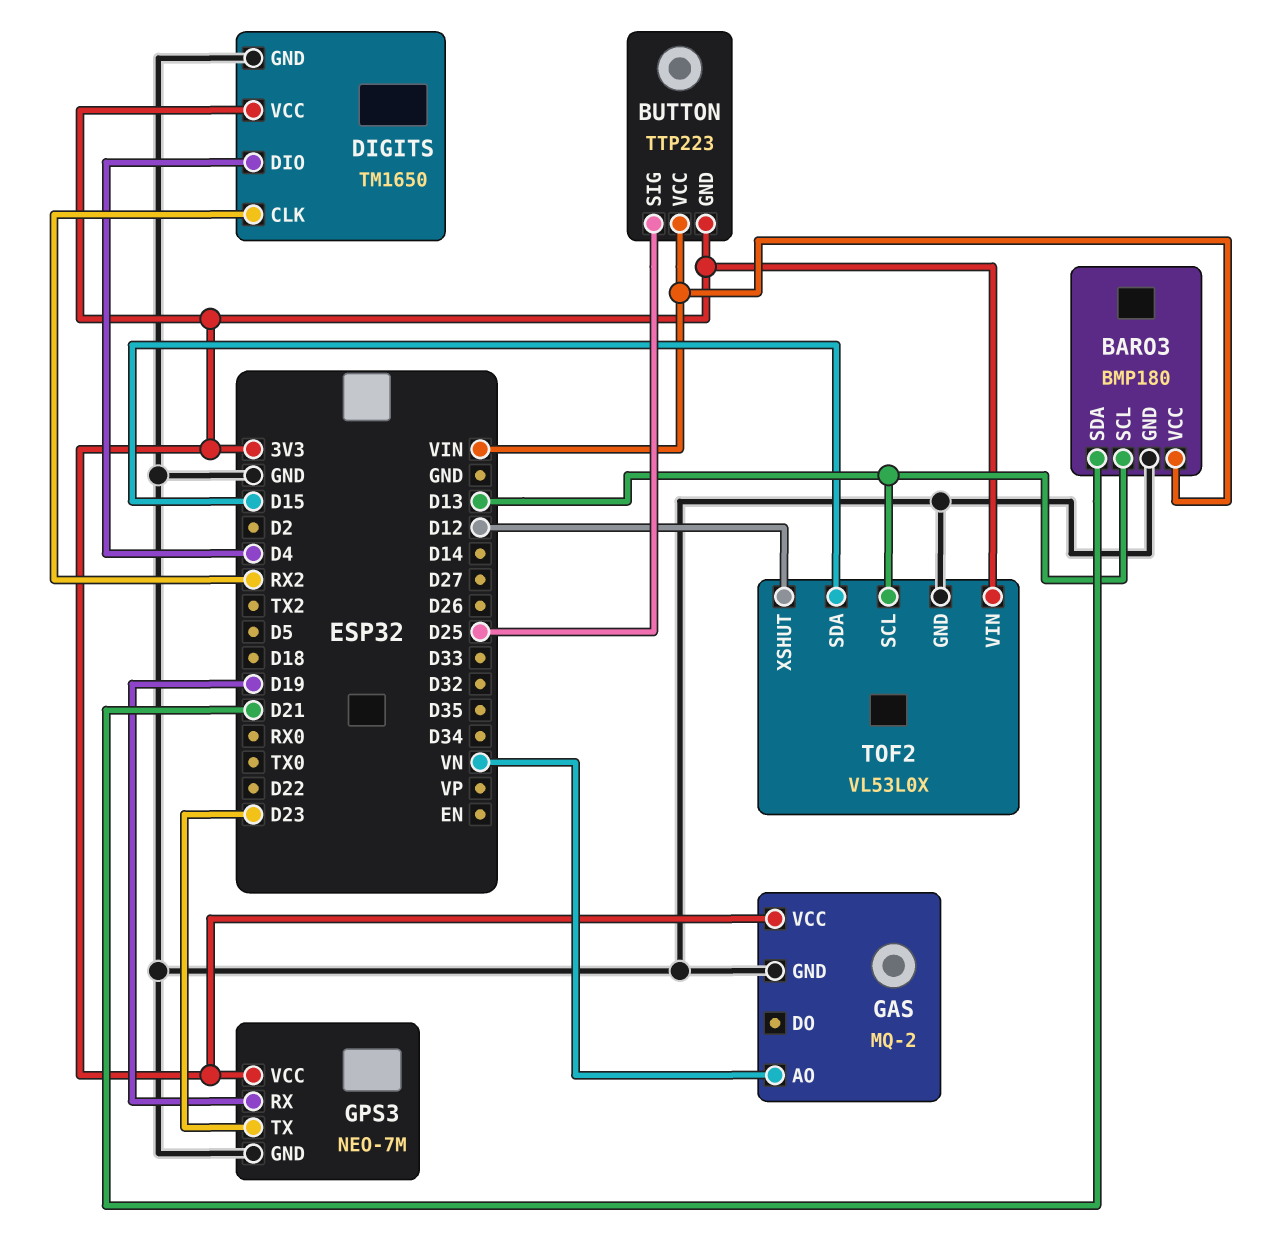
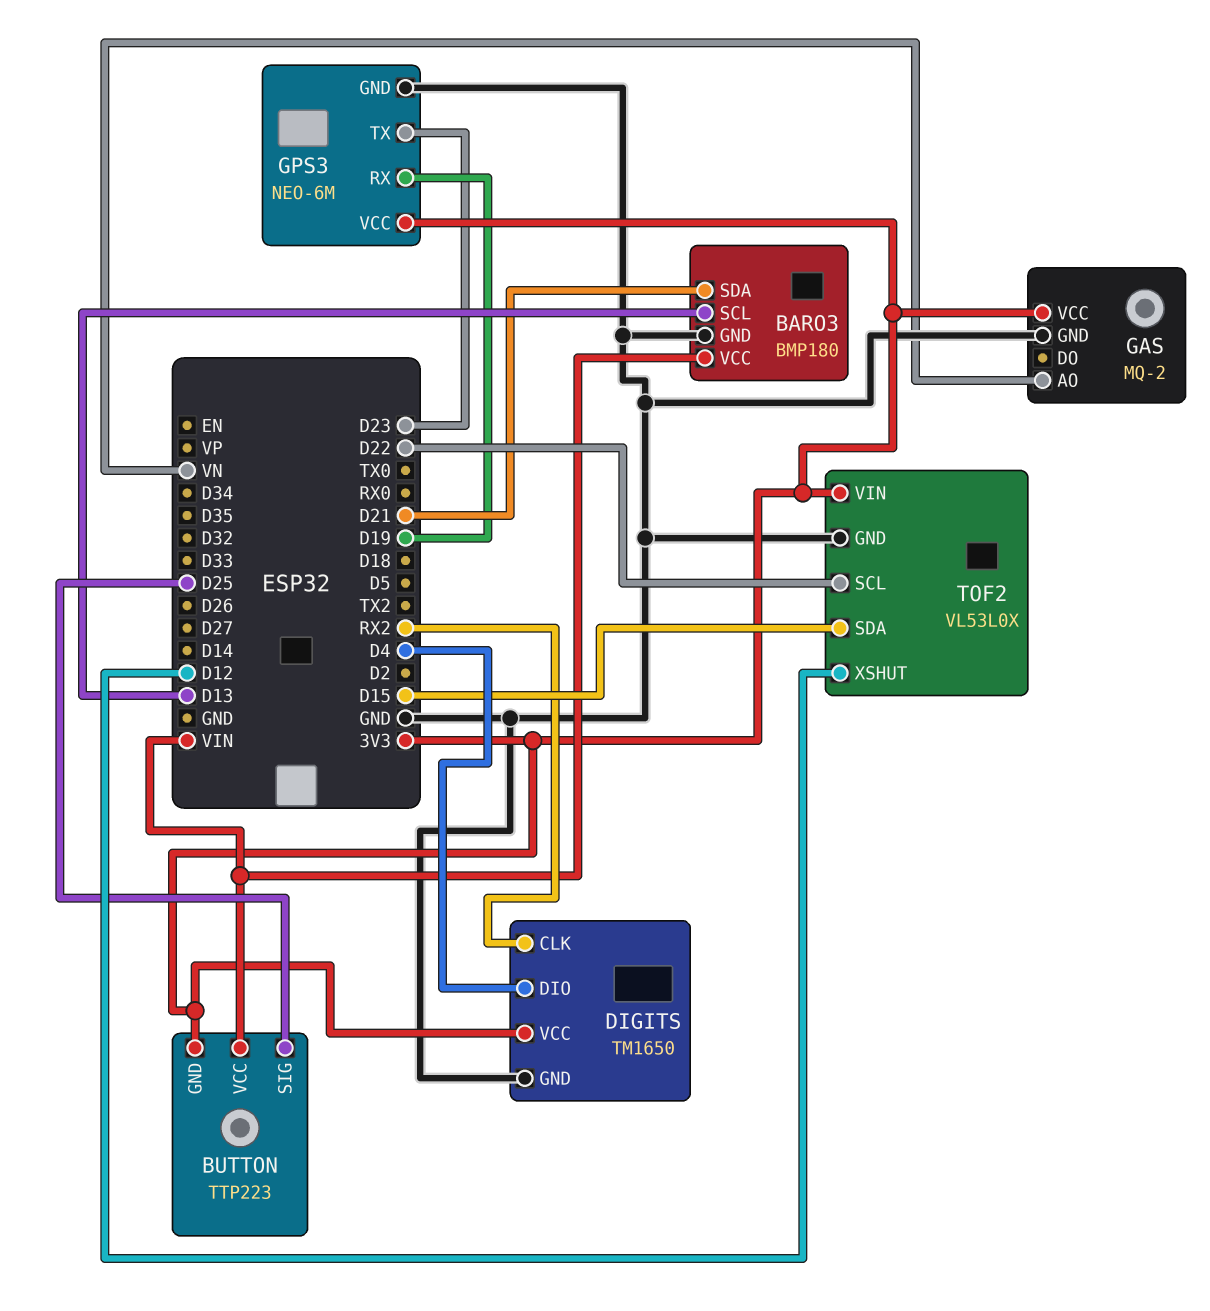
GPS3: NEO-7M -> NEO-6M
TOF2 pin SCL: D13 -> D22

